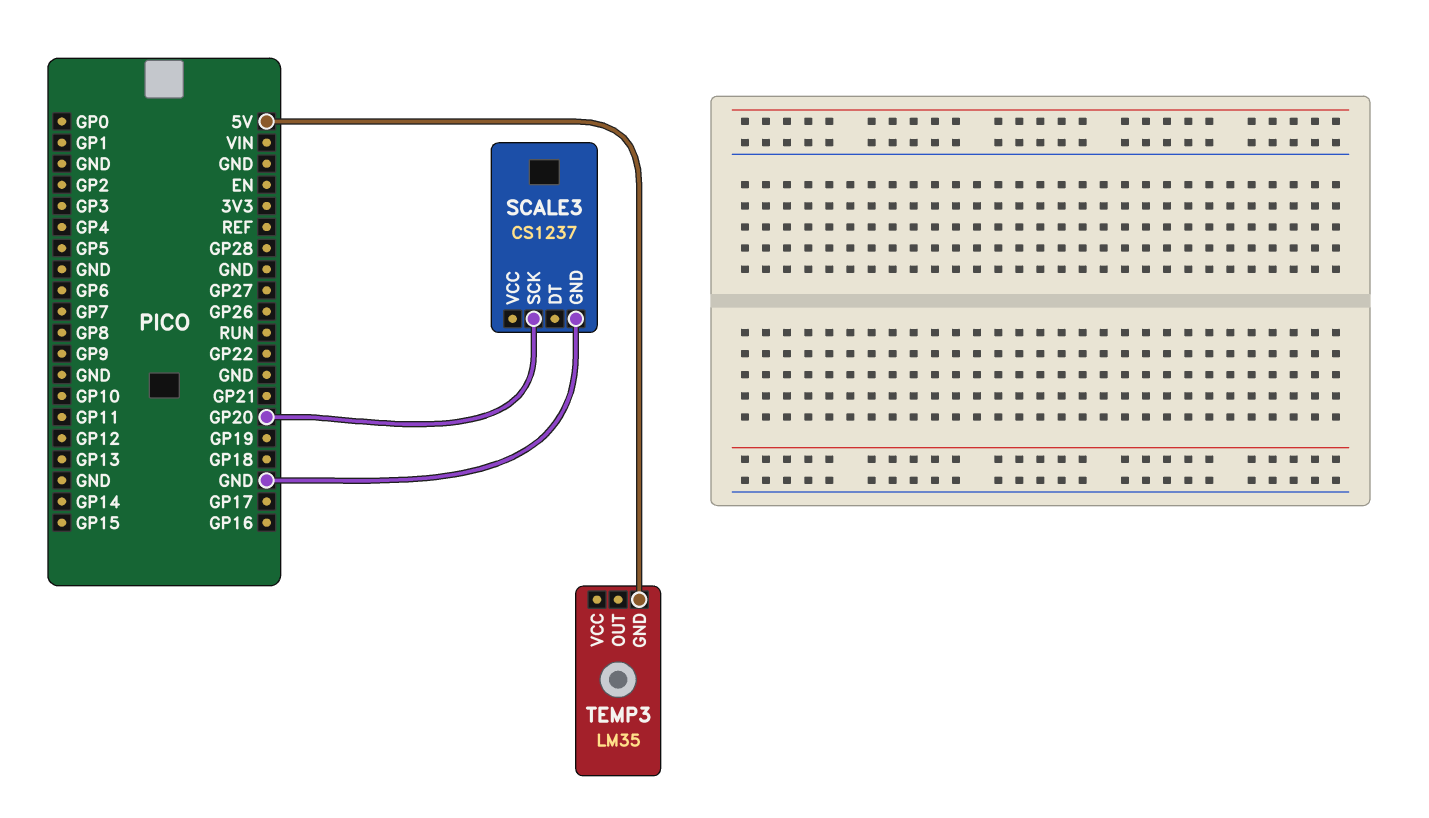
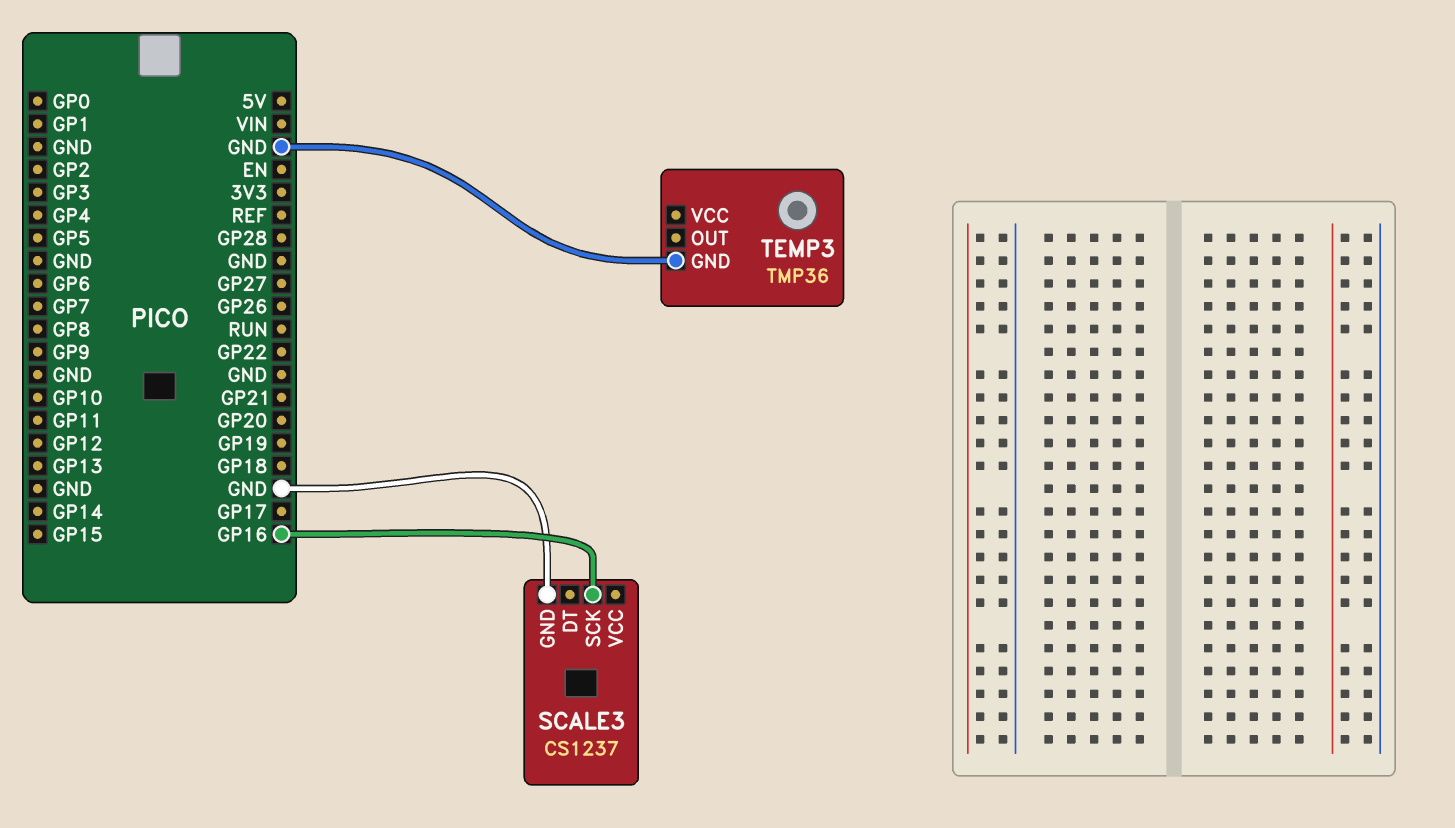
SCALE3 pin SCK: GP20 -> GP16
TEMP3: LM35 -> TMP36
TEMP3 pin GND: 5V -> GND

